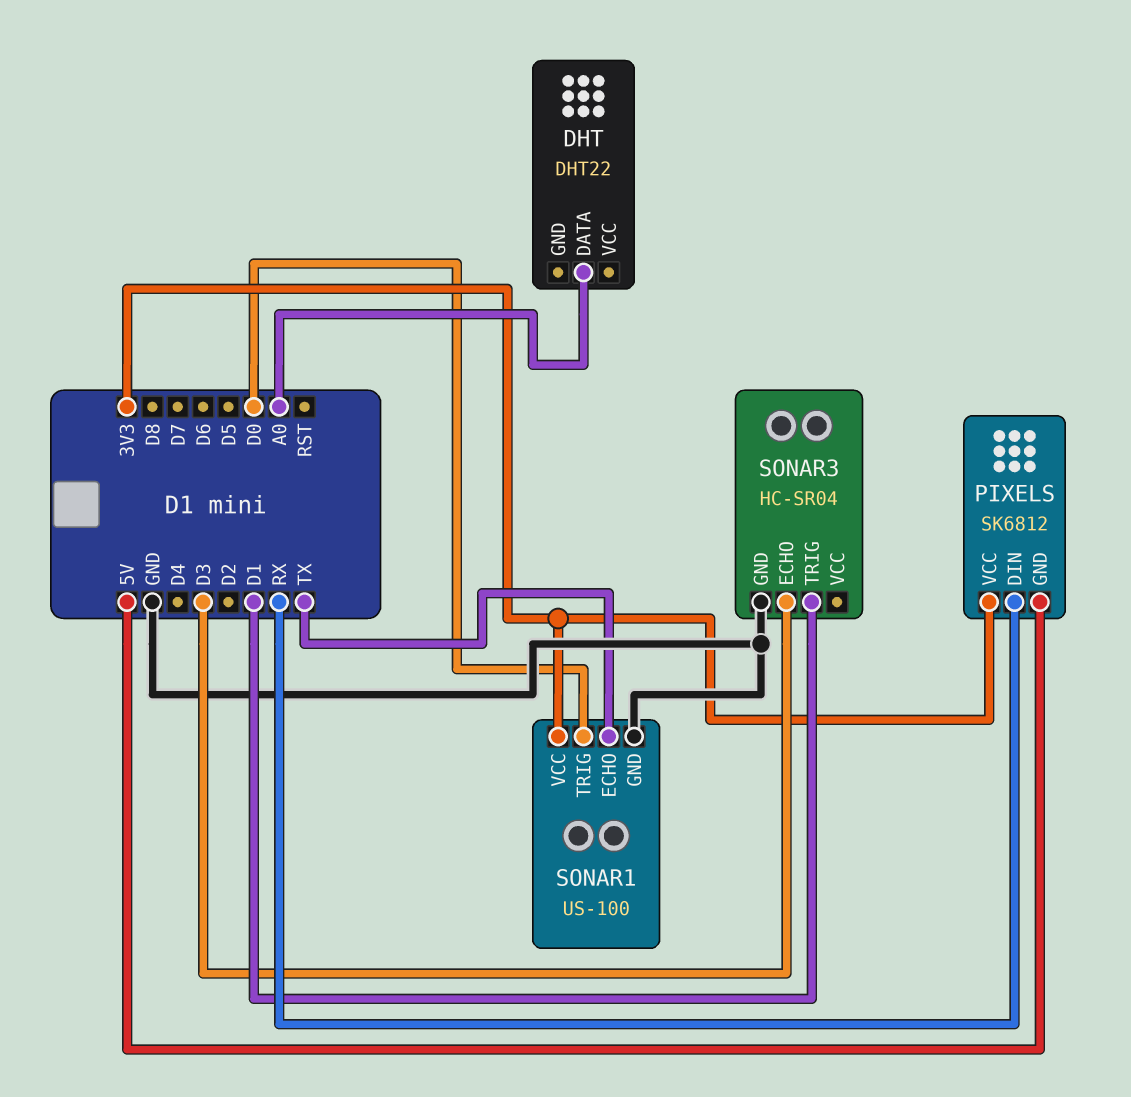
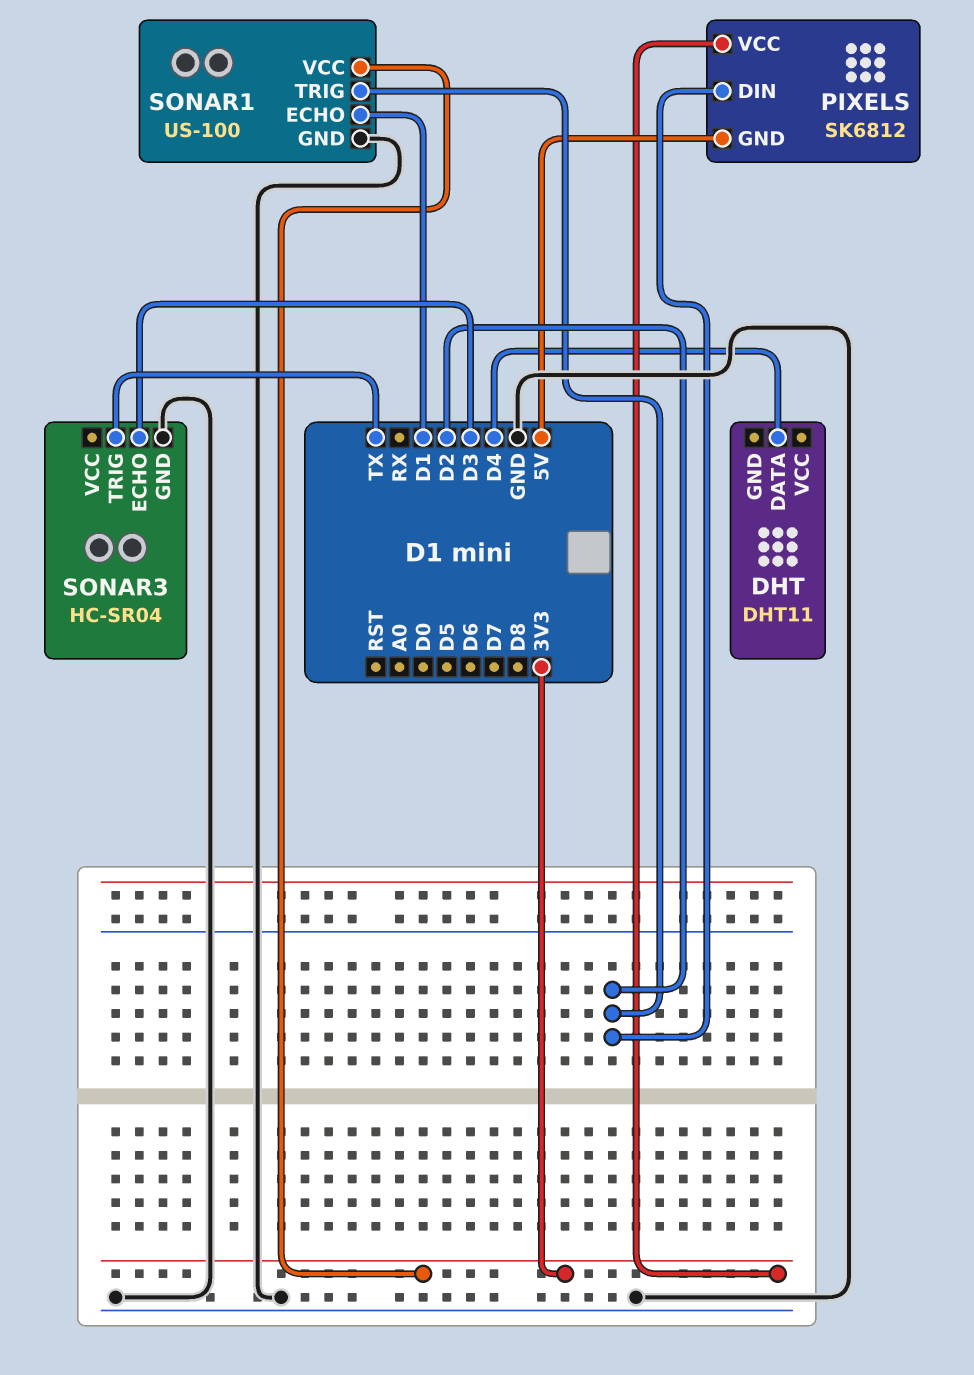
DHT: DHT22 -> DHT11
DHT pin DATA: A0 -> D4
PIXELS pin DIN: RX -> D2
SONAR1 pin ECHO: TX -> D1
SONAR1 pin TRIG: D0 -> D2
SONAR3 pin TRIG: D1 -> TX

